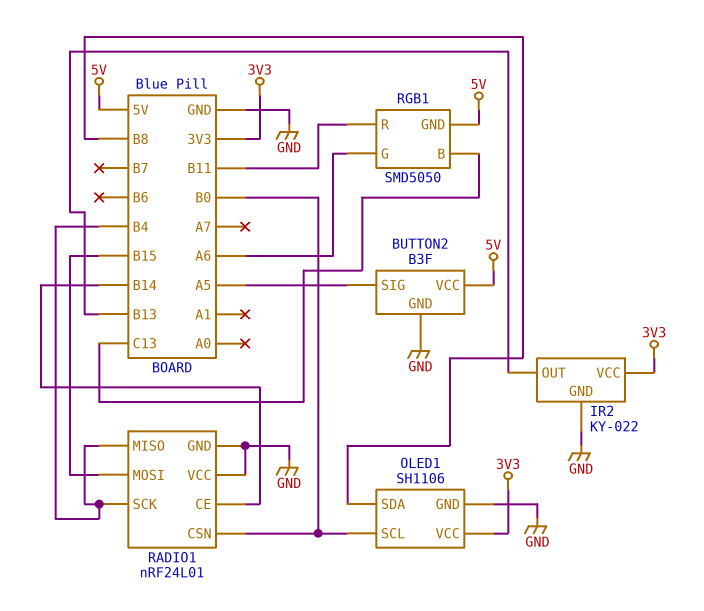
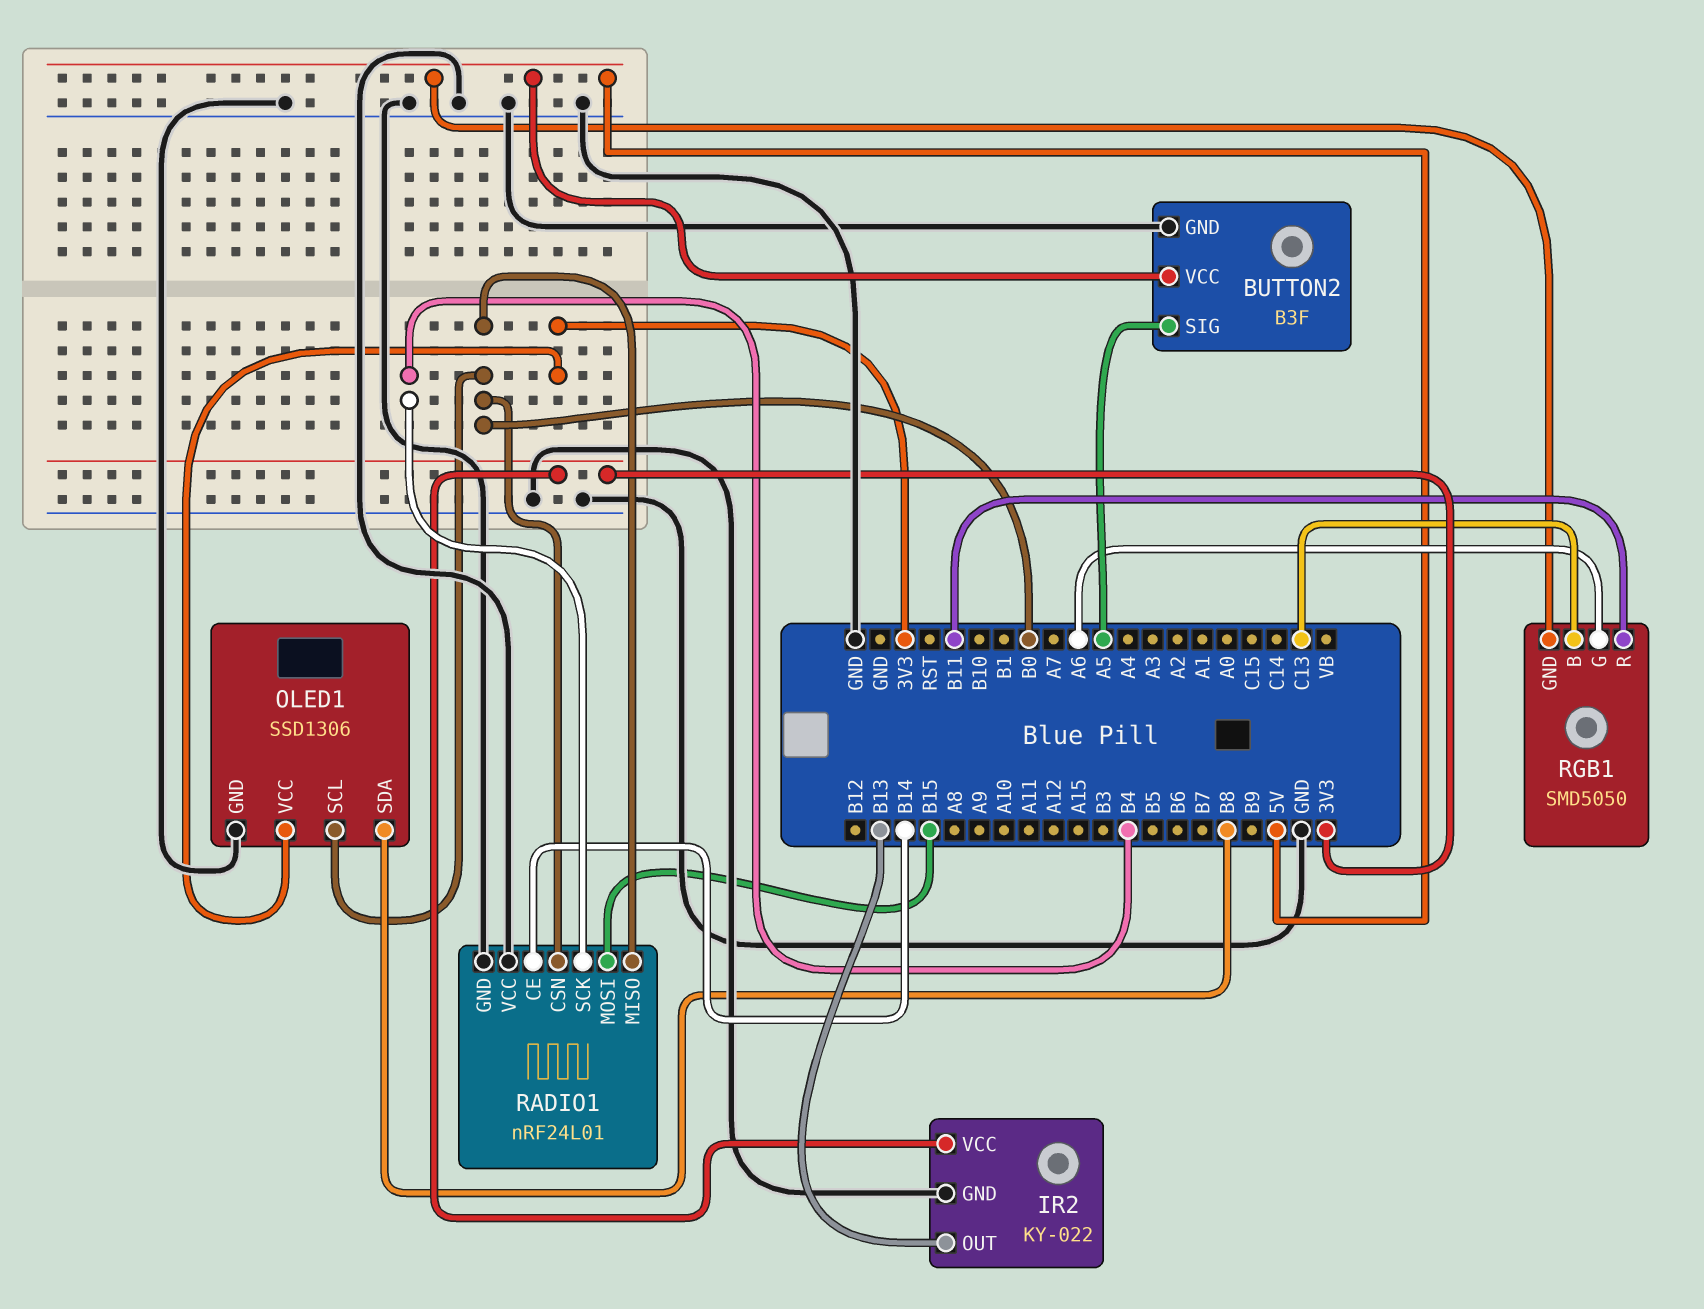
OLED1: SH1106 -> SSD1306
RADIO1 pin MISO: B4 -> B0

